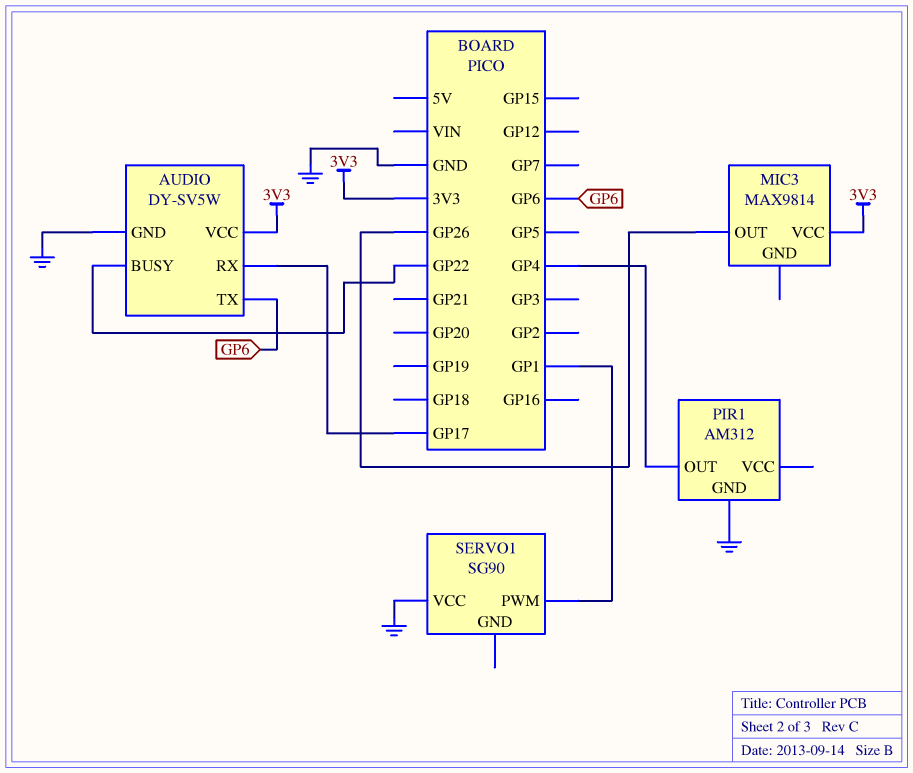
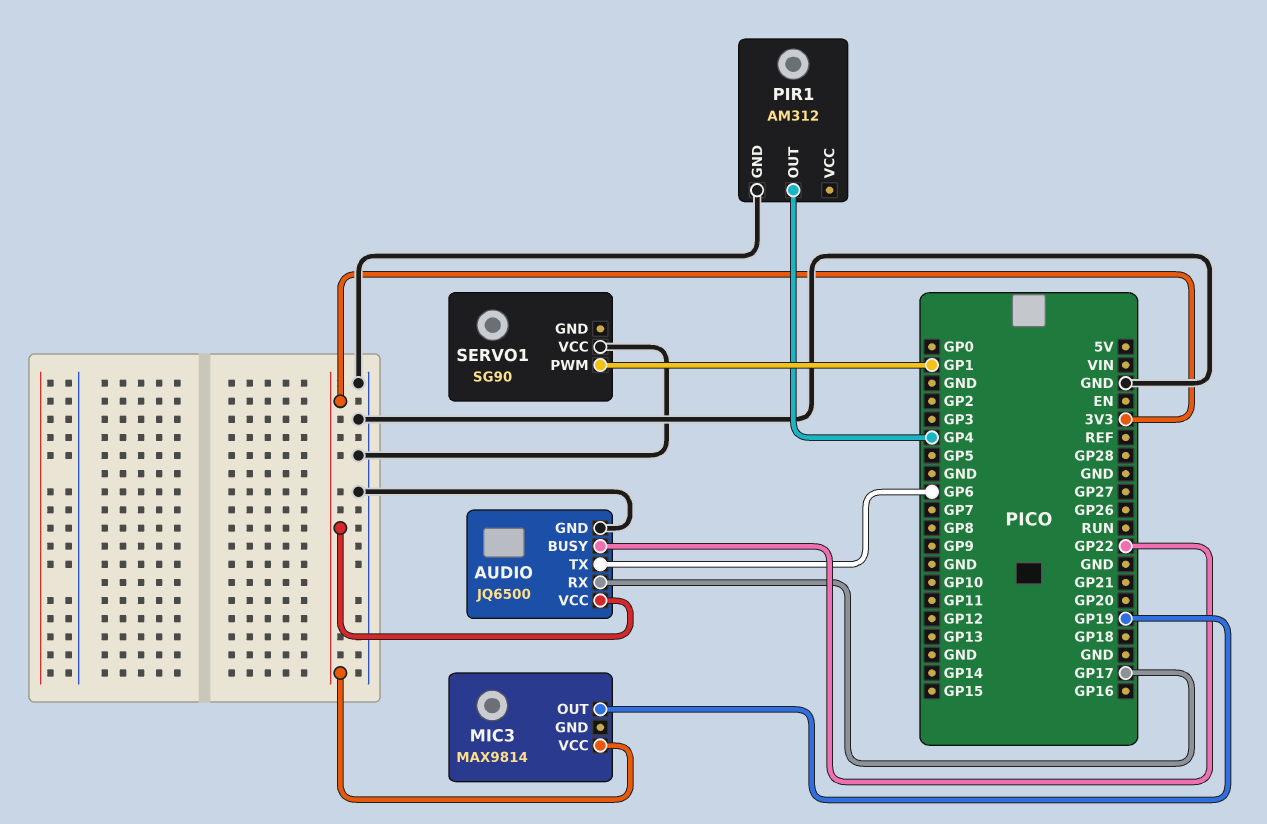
AUDIO: DY-SV5W -> JQ6500
MIC3 pin OUT: GP26 -> GP19

